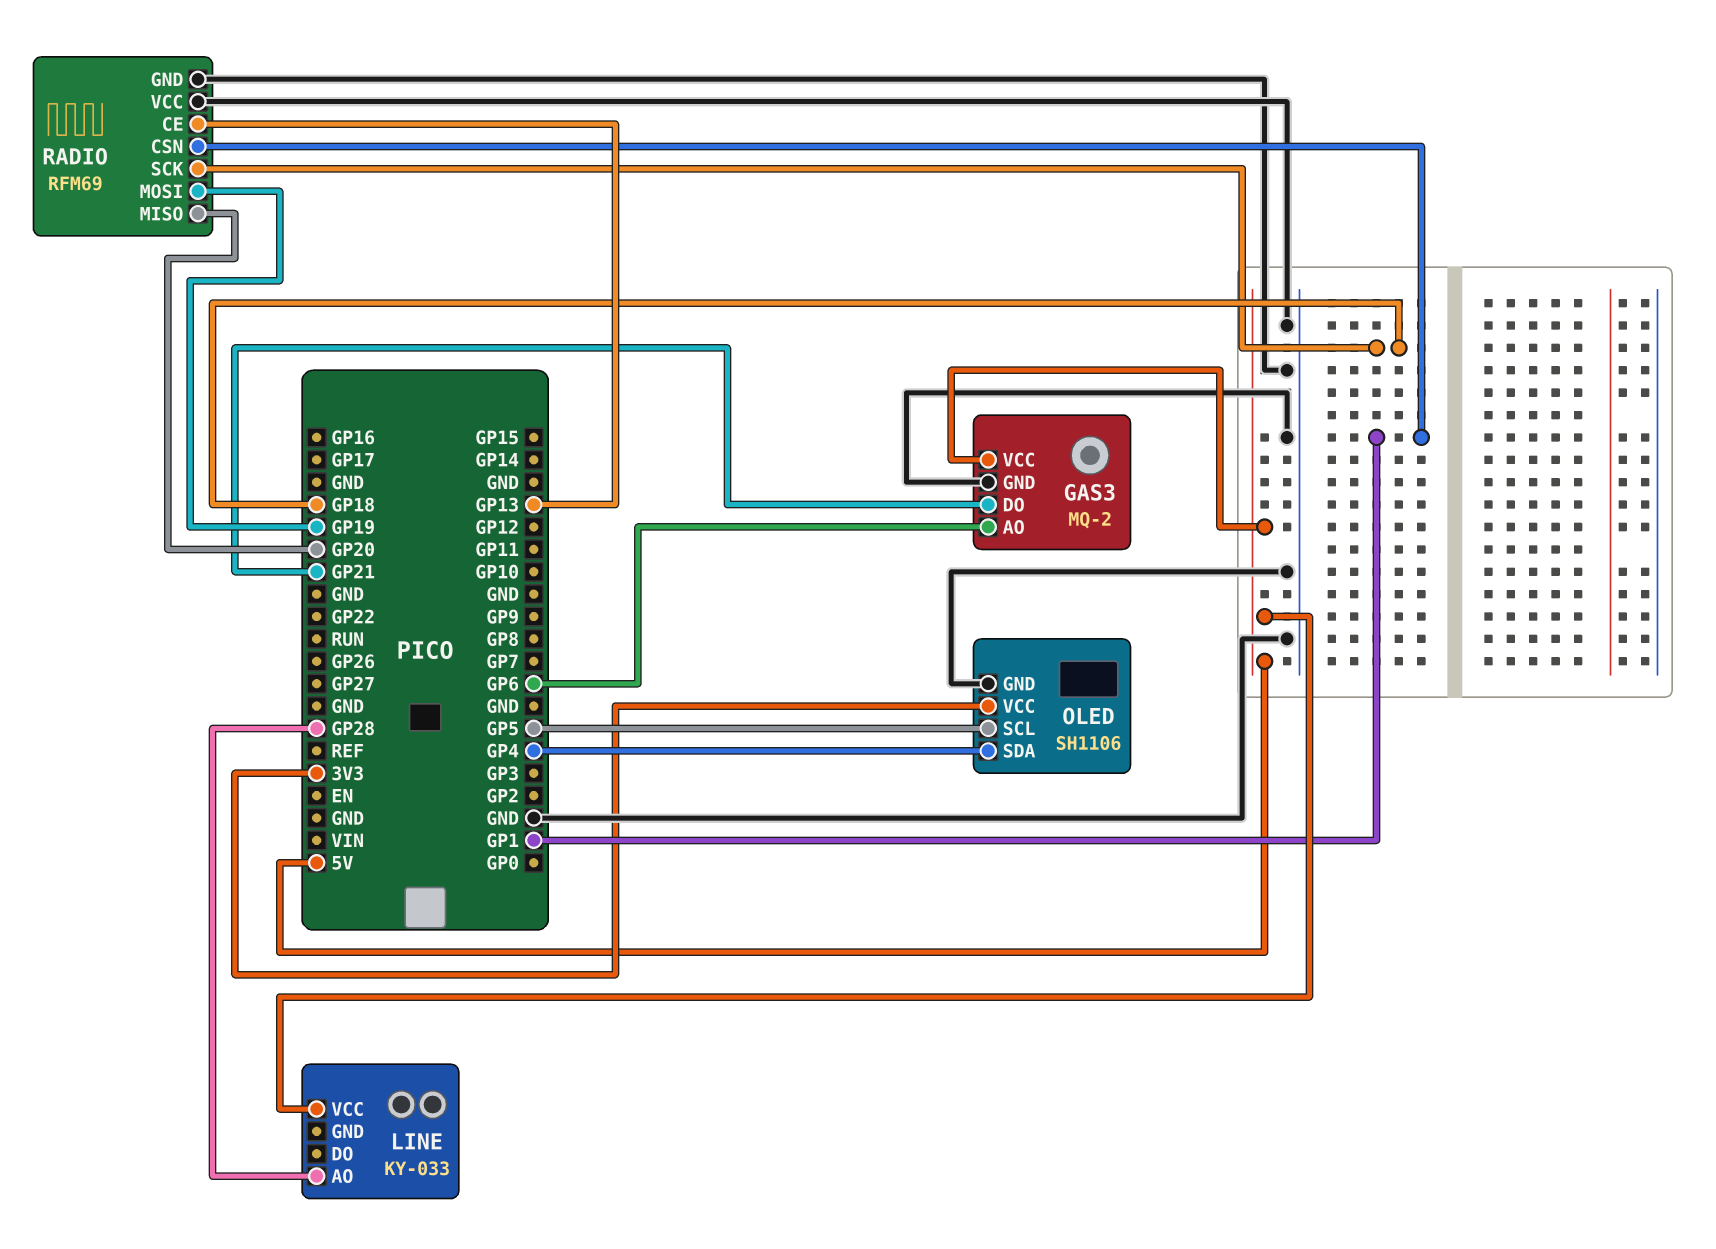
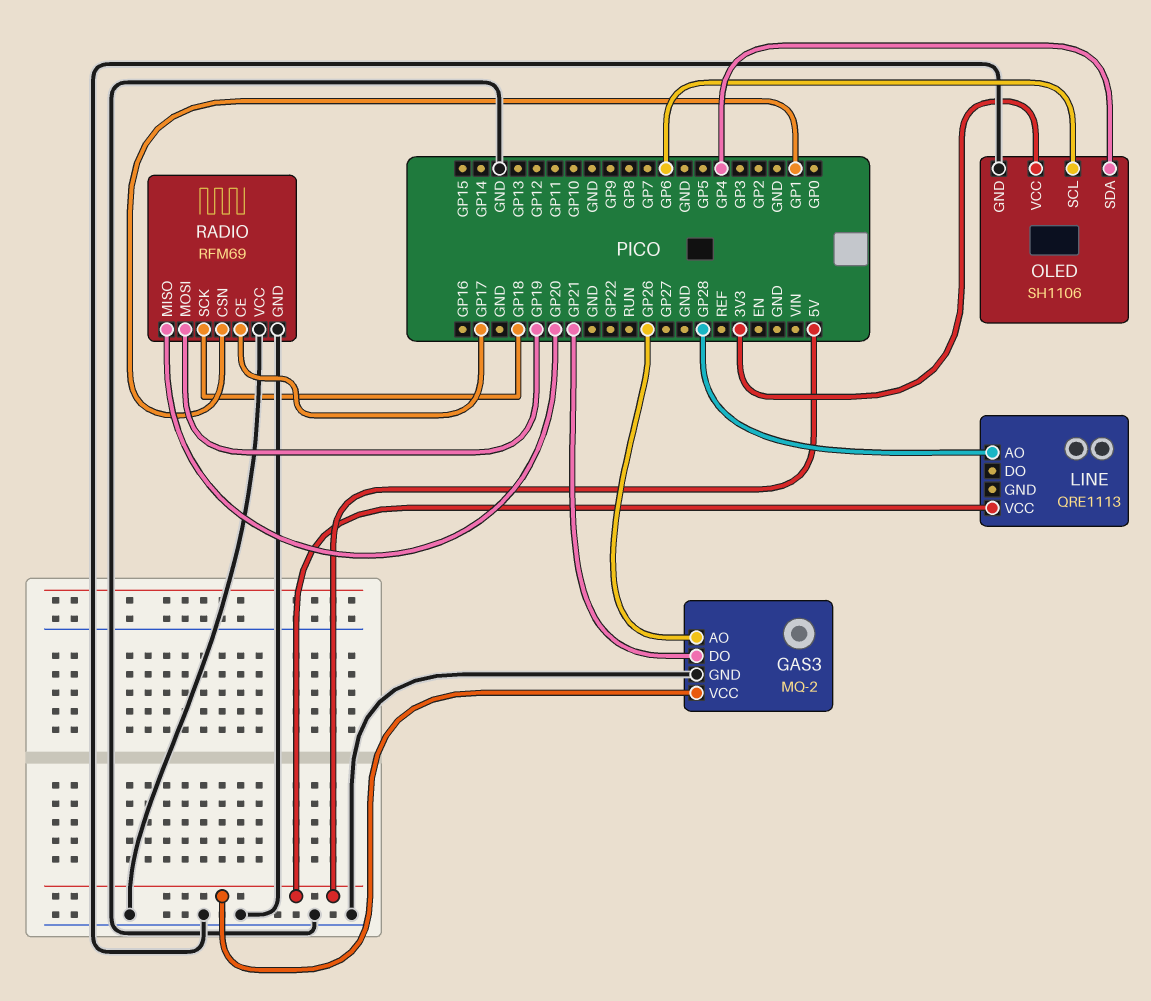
GAS3 pin AO: GP6 -> GP26
LINE: KY-033 -> QRE1113
OLED pin SCL: GP5 -> GP6
RADIO pin CE: GP13 -> GP17

